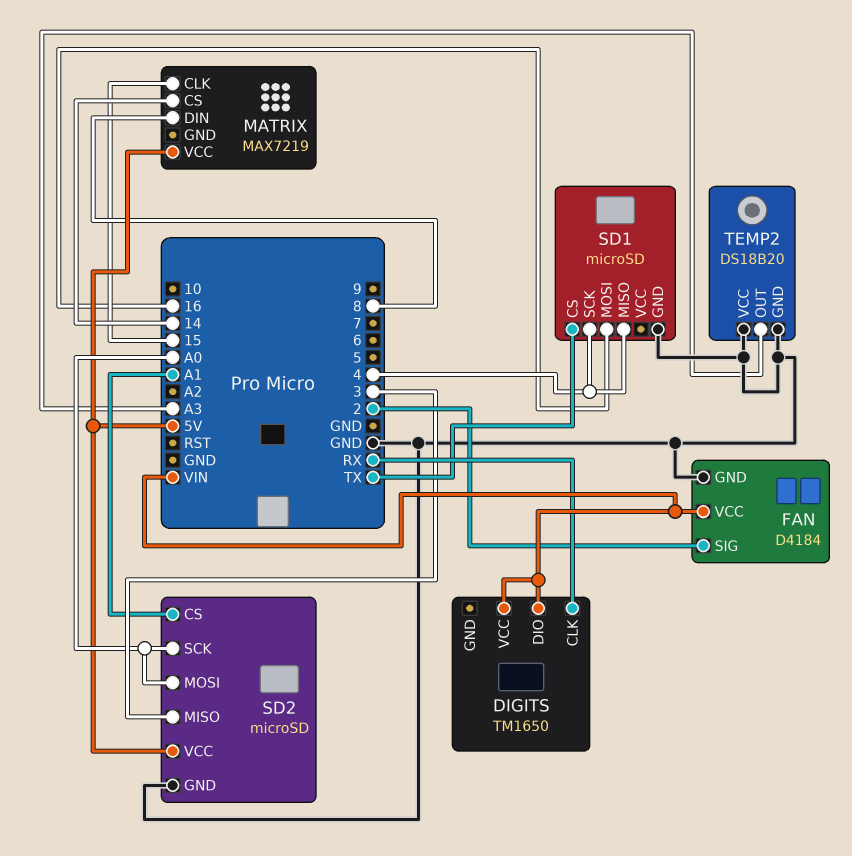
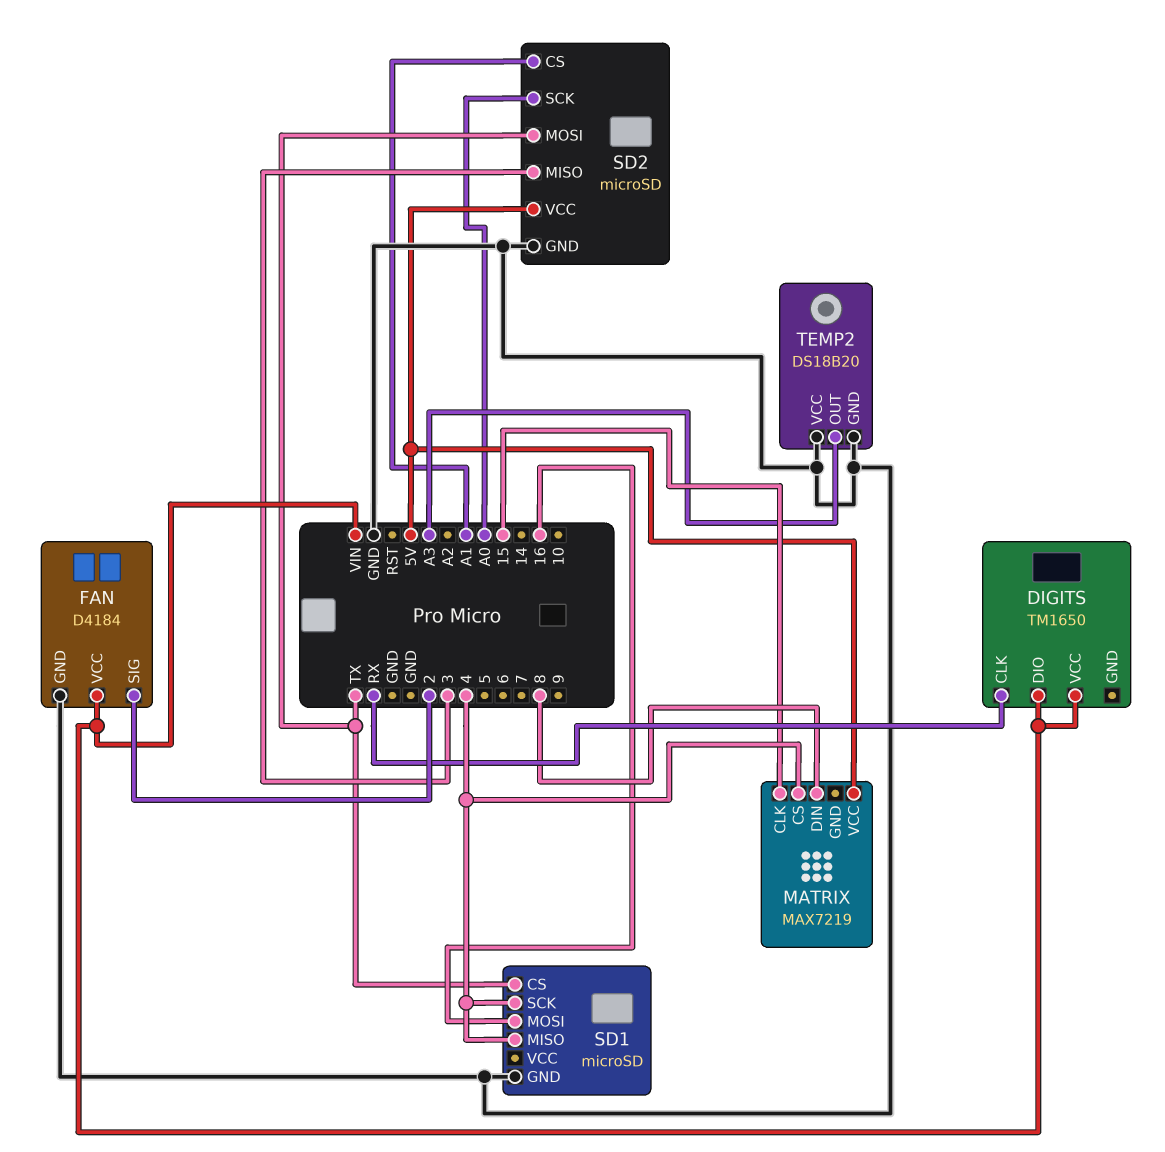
MATRIX pin CS: 14 -> 4
SD2 pin MOSI: A0 -> TX

